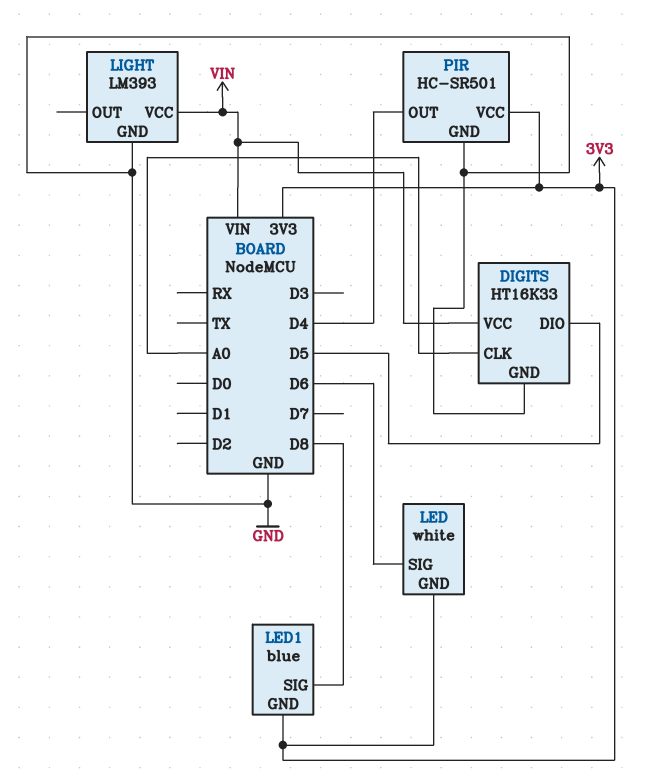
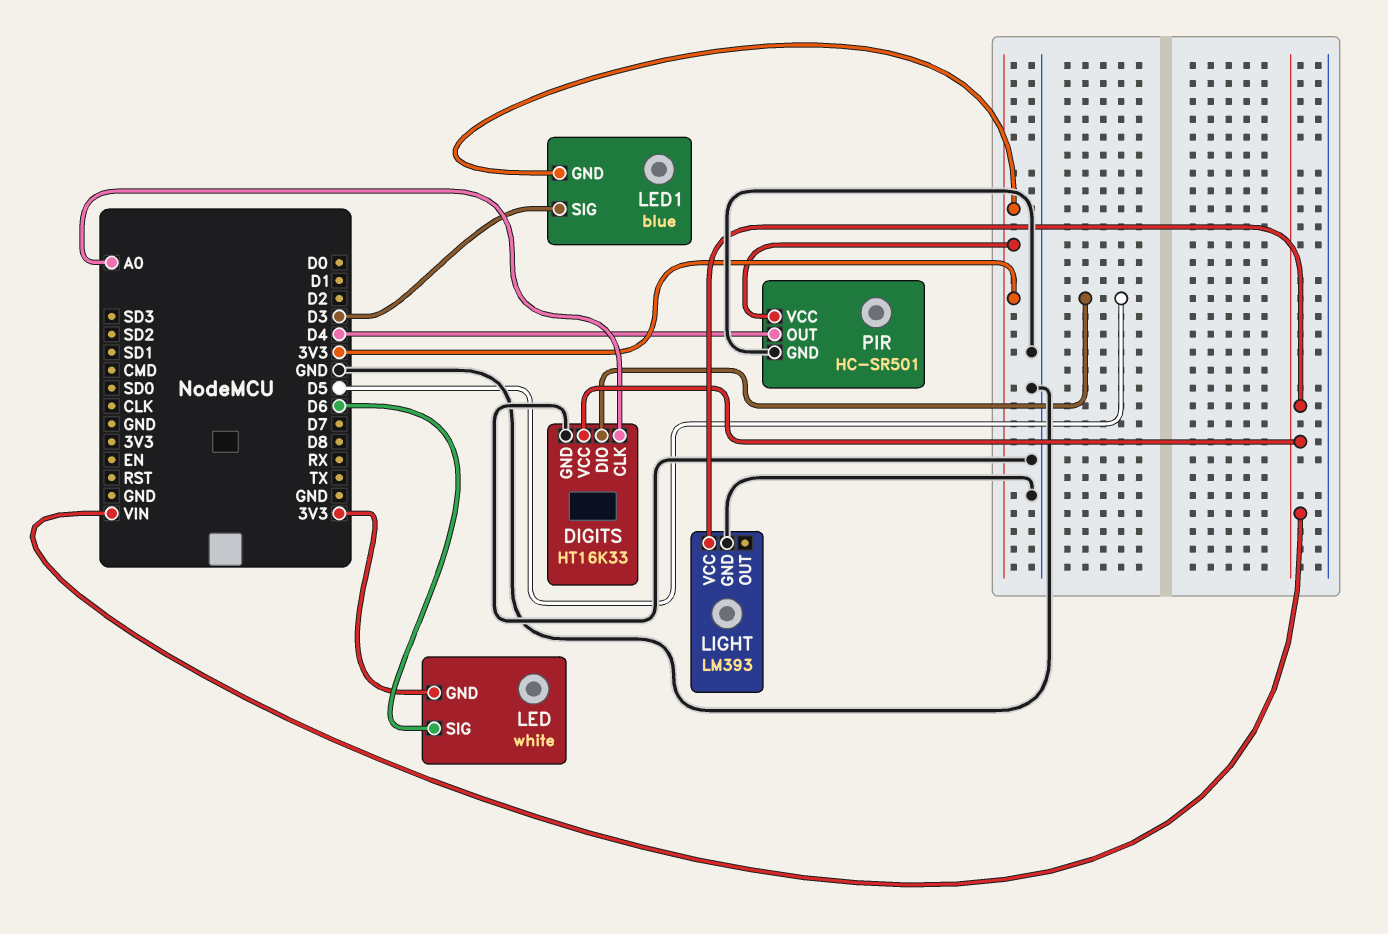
LED1 pin SIG: D8 -> D3

